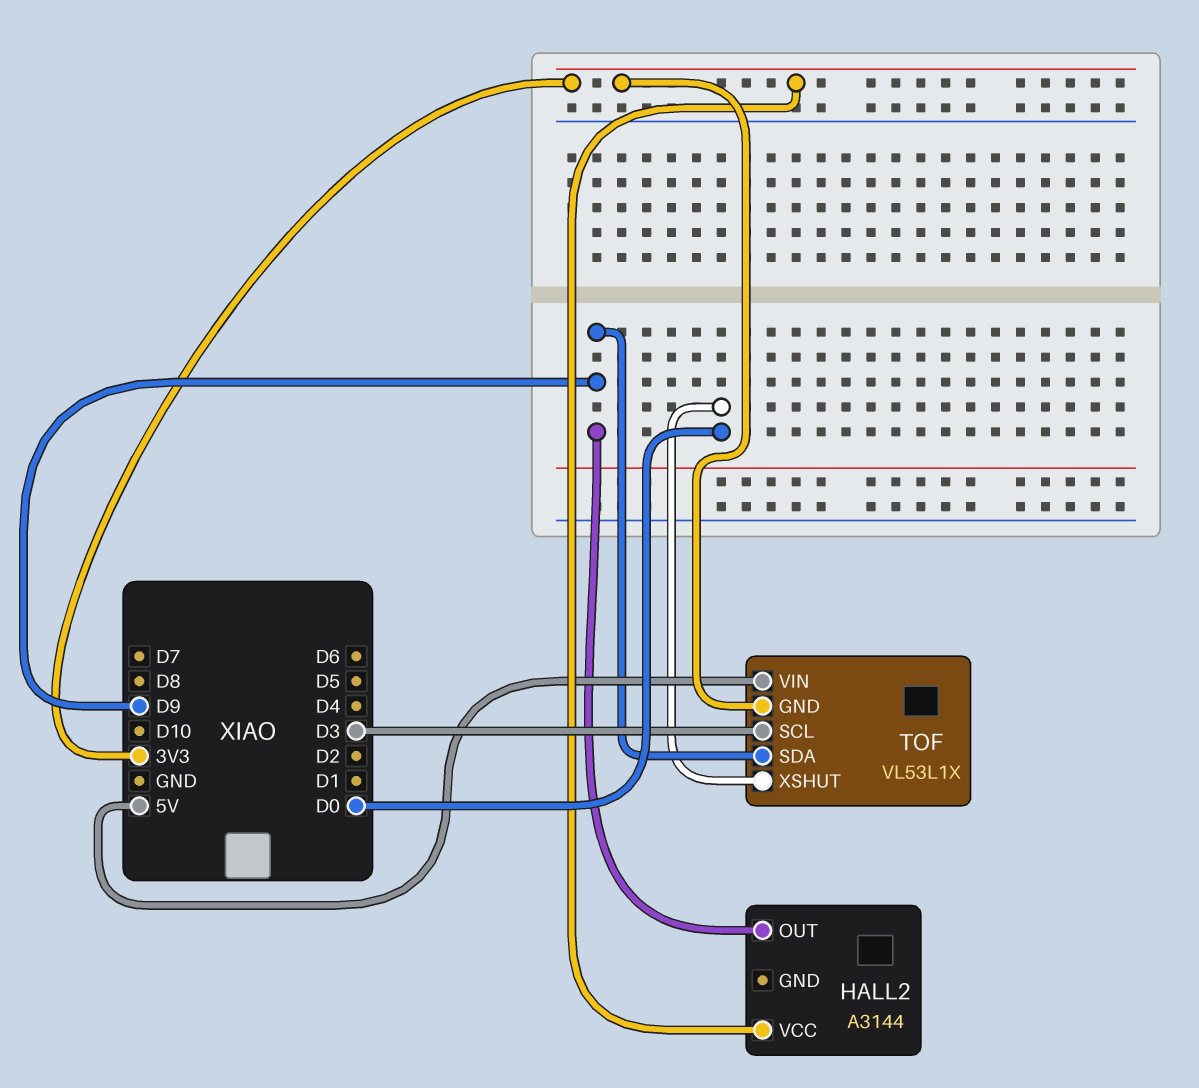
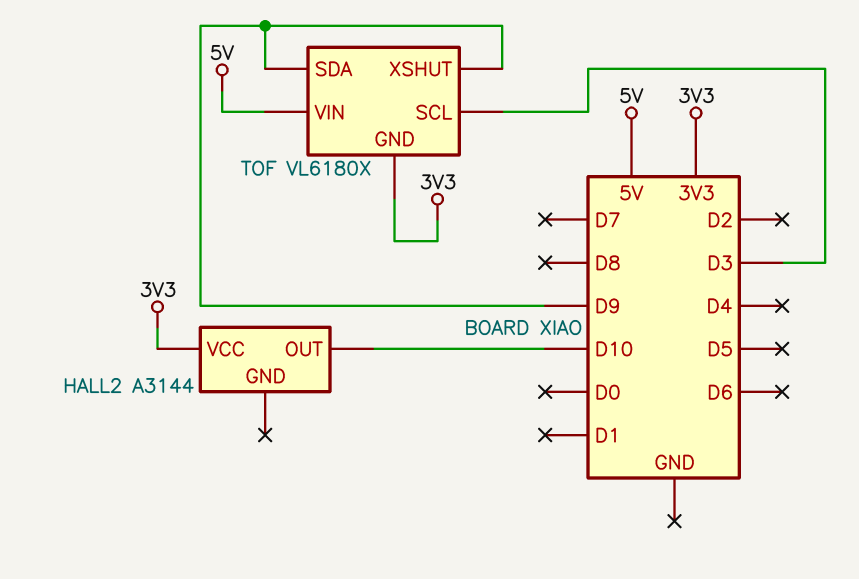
HALL2 pin OUT: D9 -> D10
TOF: VL53L1X -> VL6180X
TOF pin XSHUT: D0 -> D9

